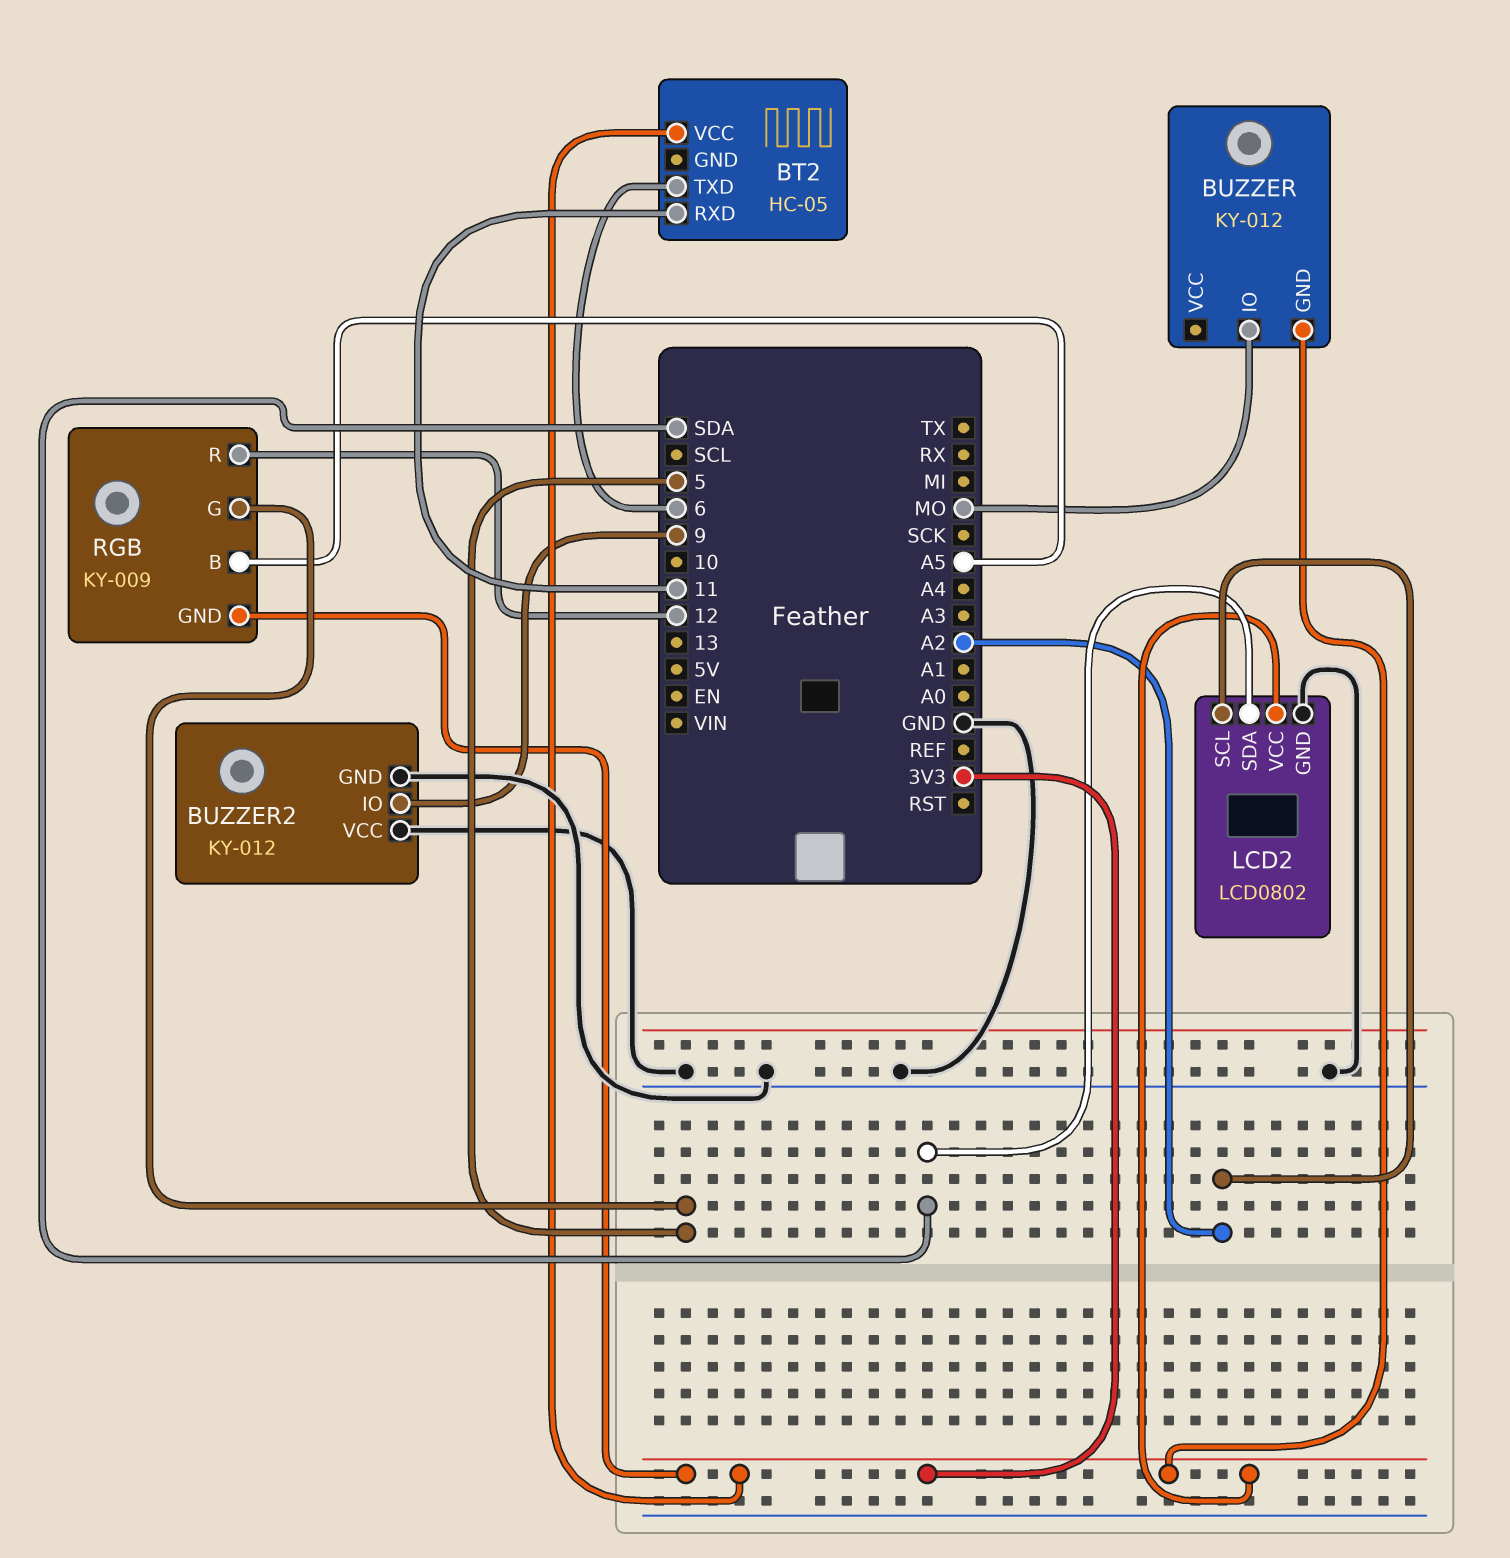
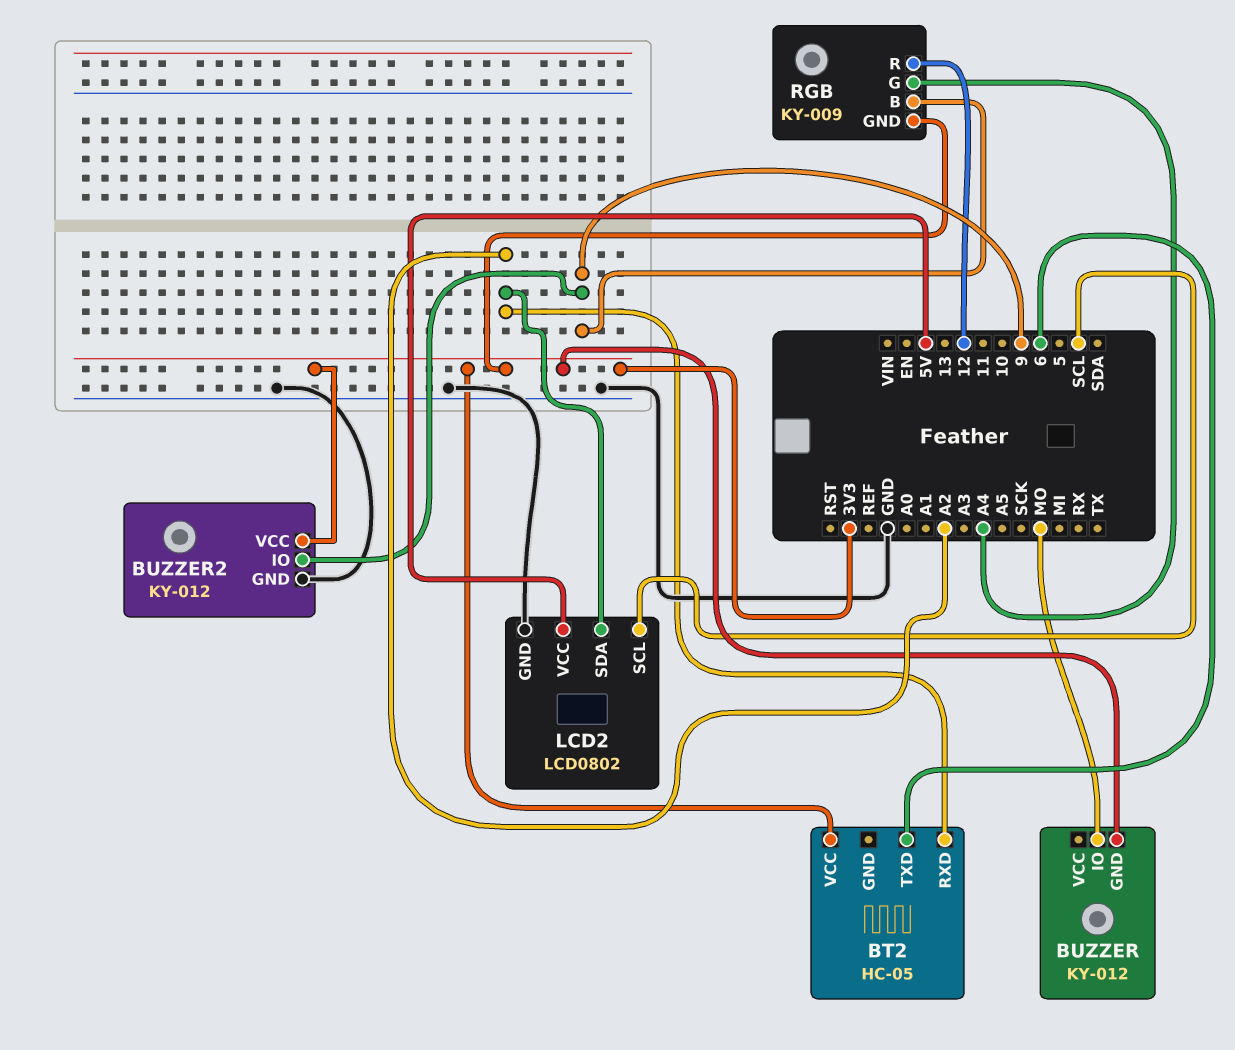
BT2 pin RXD: 11 -> A2
BUZZER2 pin VCC: GND -> 3V3
LCD2 pin SCL: A2 -> SCL
LCD2 pin SDA: SDA -> A2
LCD2 pin VCC: 3V3 -> 5V
RGB pin B: A5 -> 9
RGB pin G: 5 -> A4

